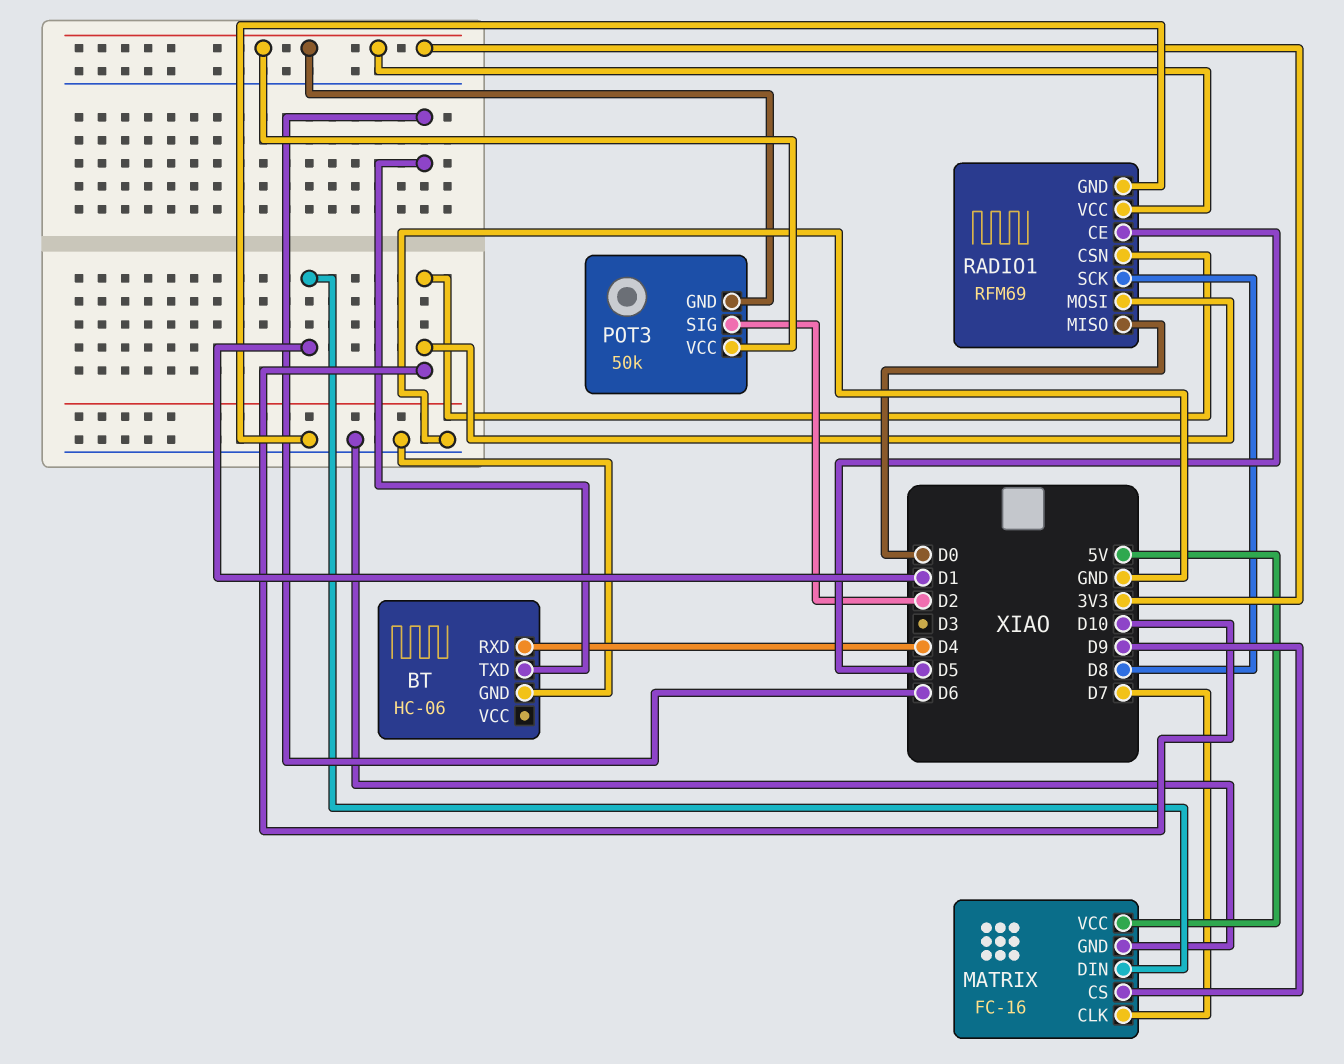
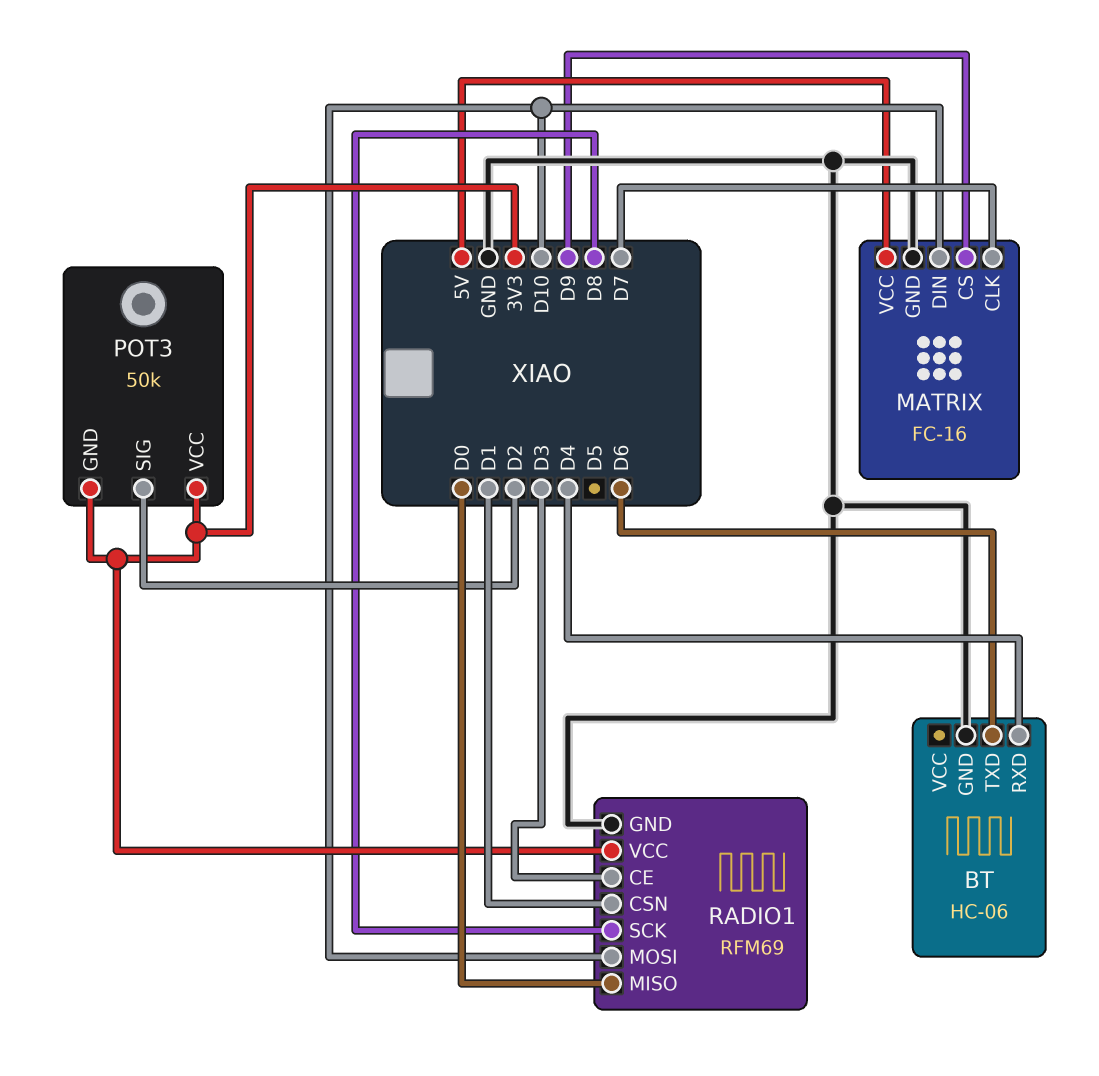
MATRIX pin DIN: D1 -> D10
RADIO1 pin CE: D5 -> D3
RADIO1 pin CSN: D10 -> D1

